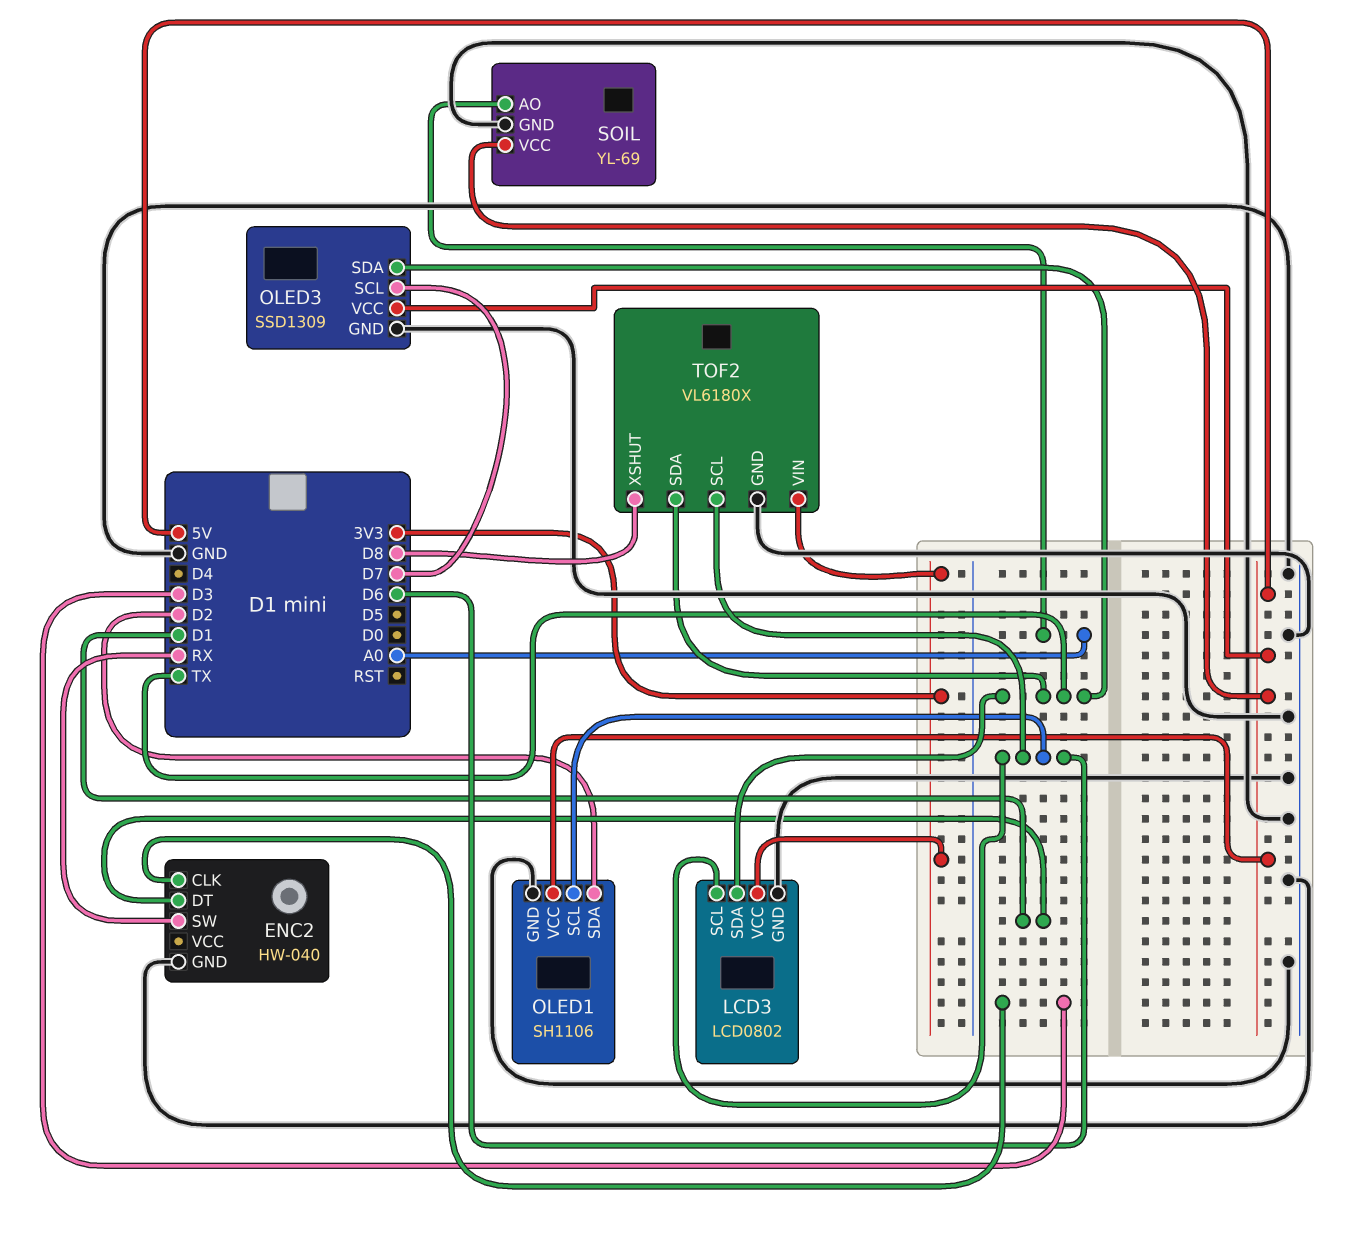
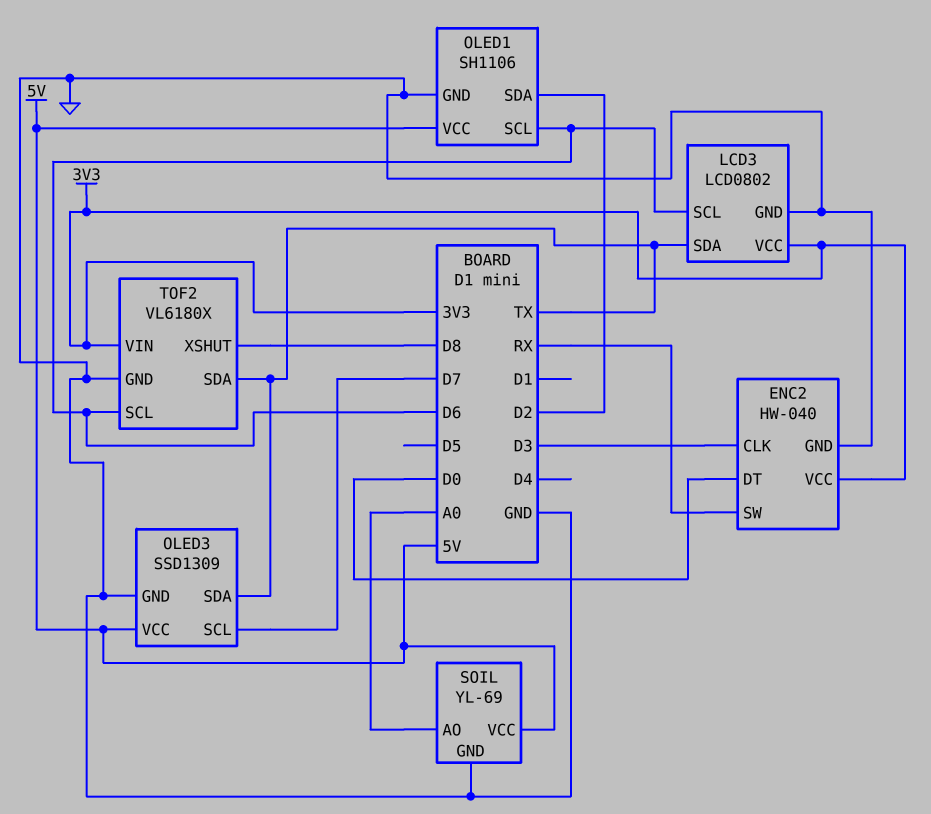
ENC2 pin DT: D1 -> D0
ENC2 pin VCC: none -> 3V3

